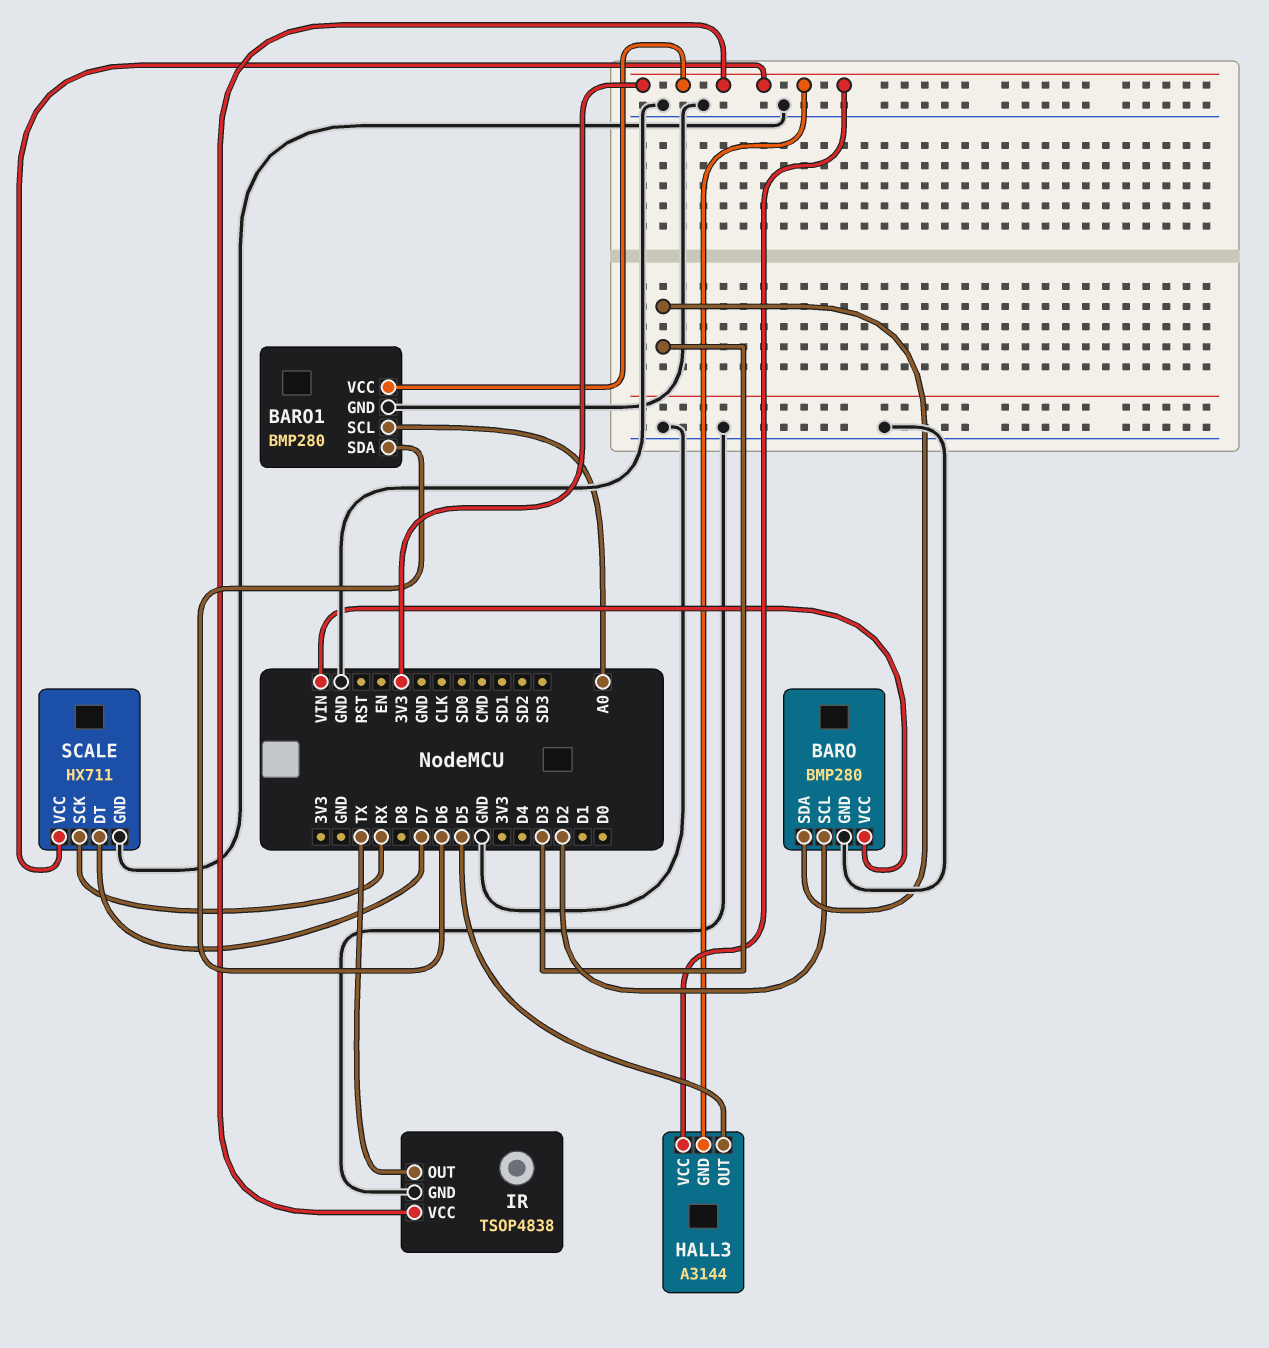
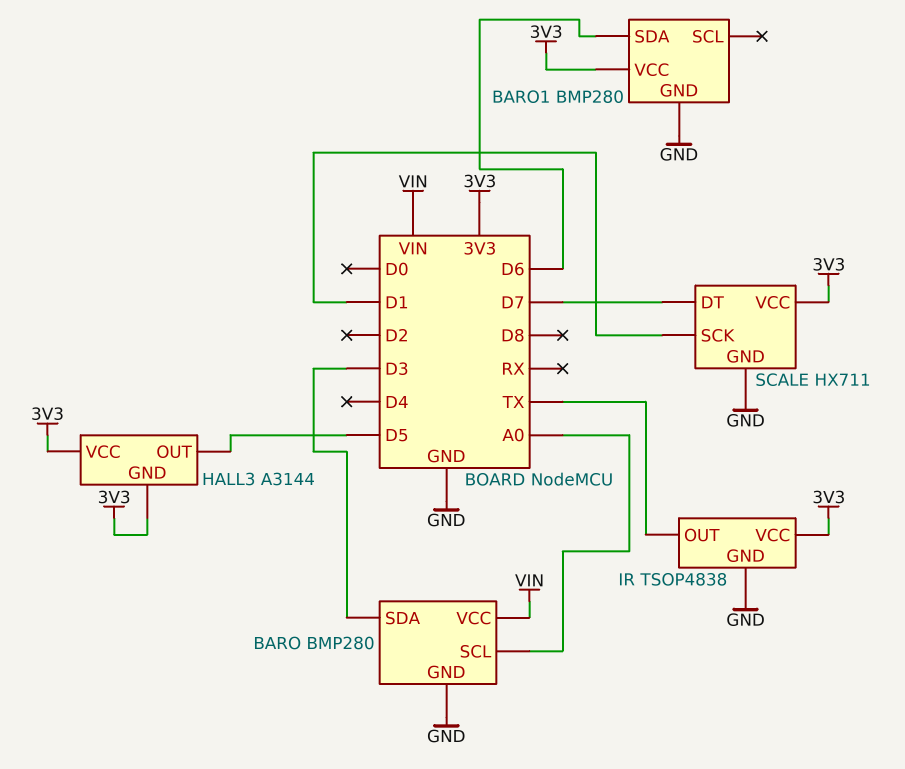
BARO pin SCL: D2 -> A0
BARO1 pin SCL: A0 -> none
SCALE pin SCK: RX -> D1

